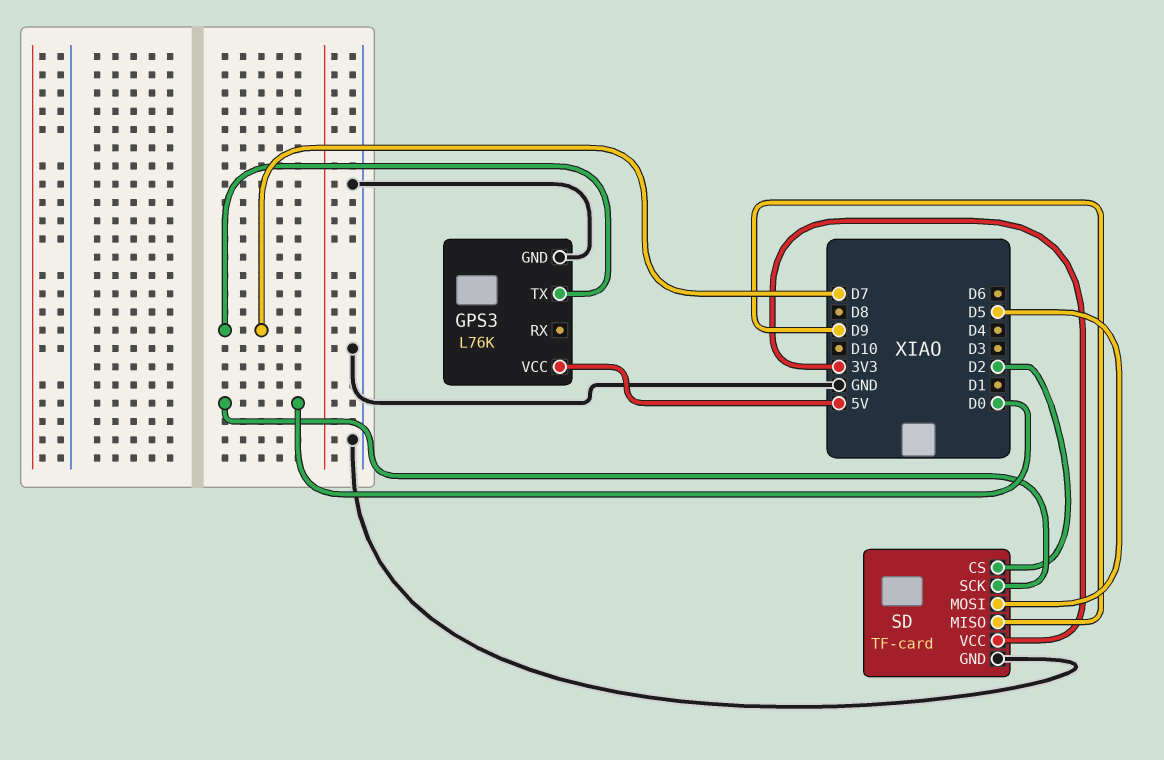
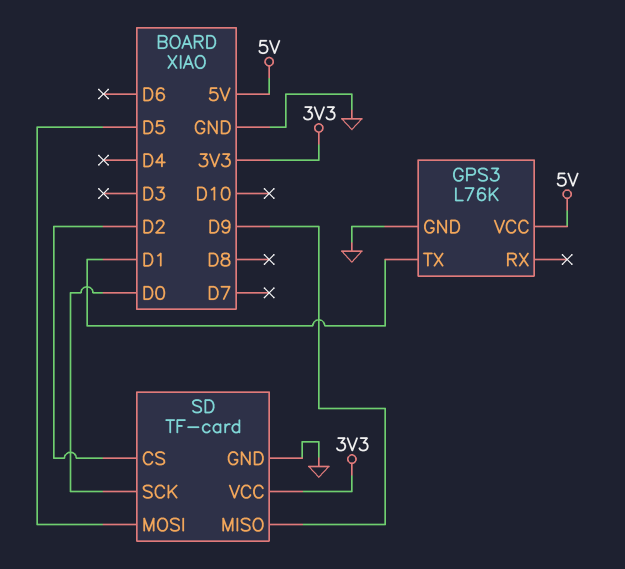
GPS3 pin TX: D7 -> D1

